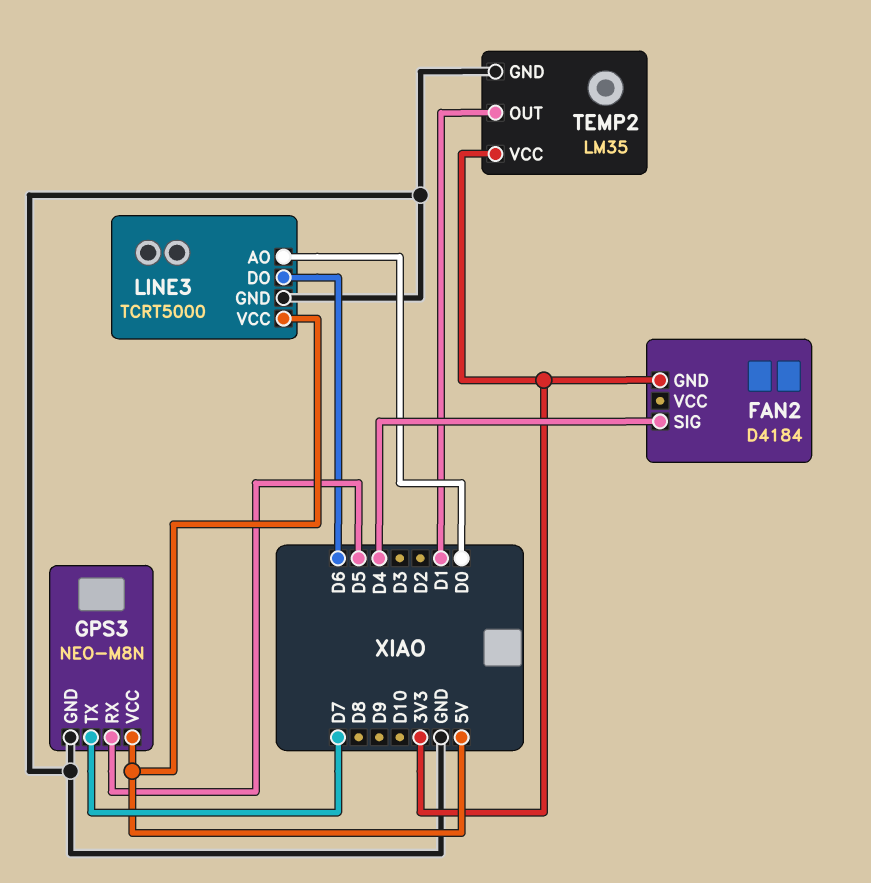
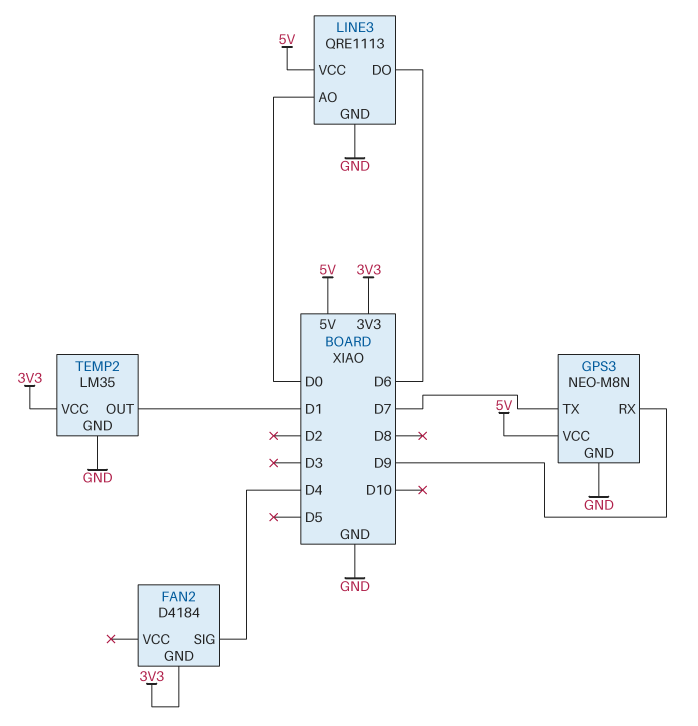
GPS3 pin RX: D5 -> D9
LINE3: TCRT5000 -> QRE1113

